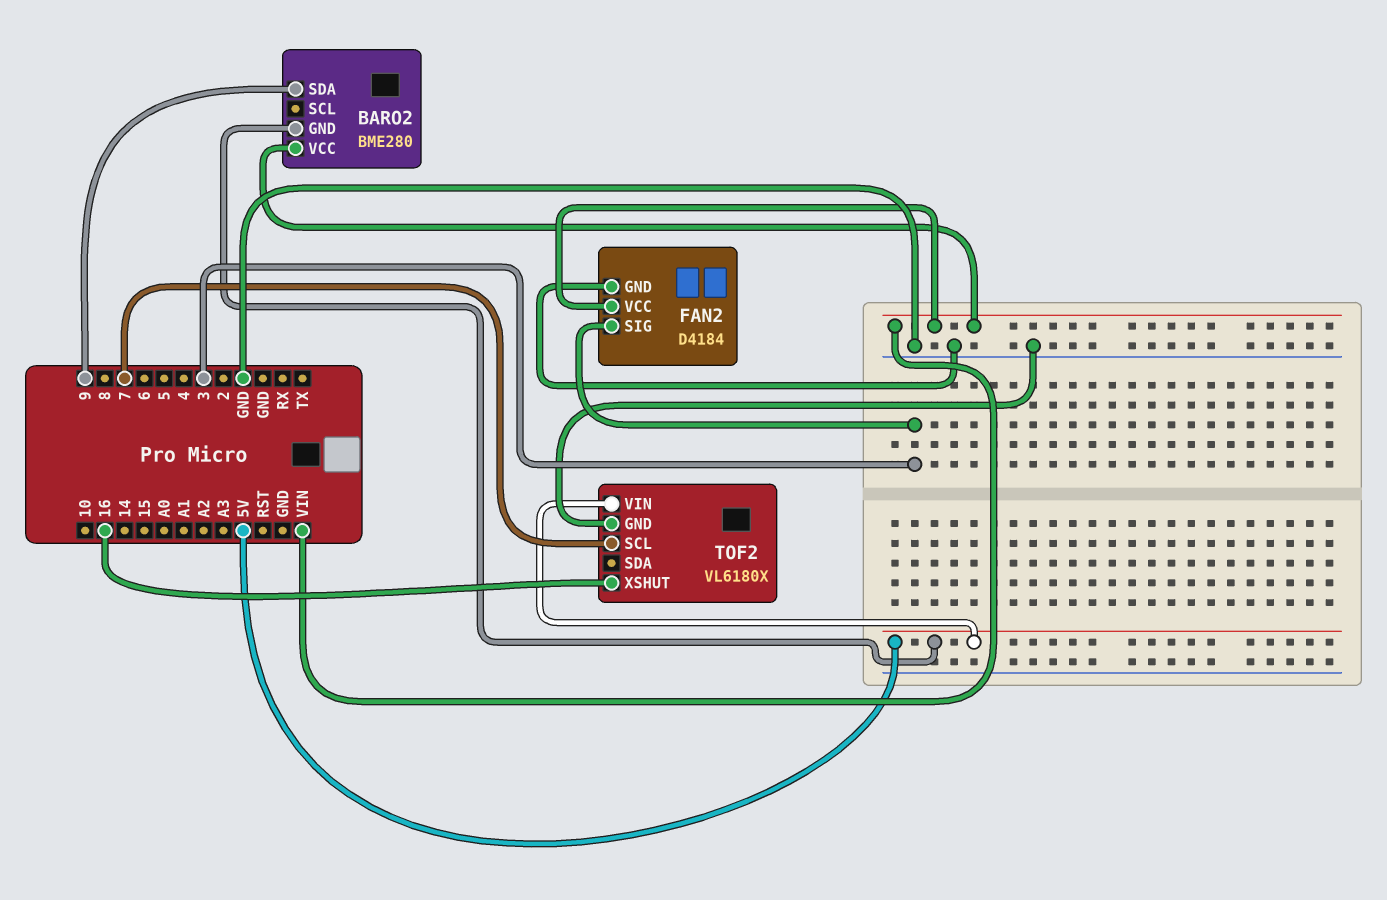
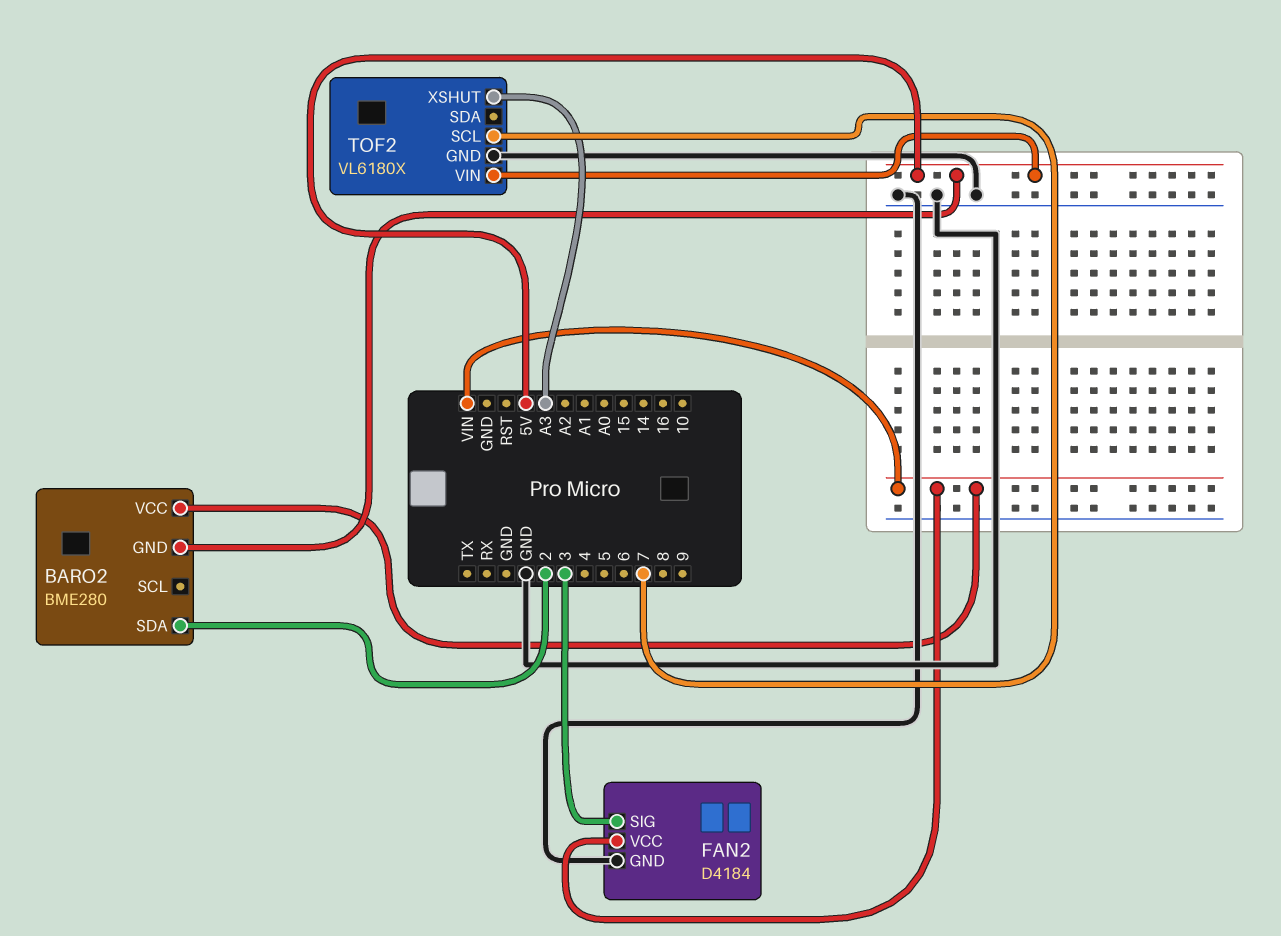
BARO2 pin SDA: 9 -> 2
TOF2 pin XSHUT: 16 -> A3

